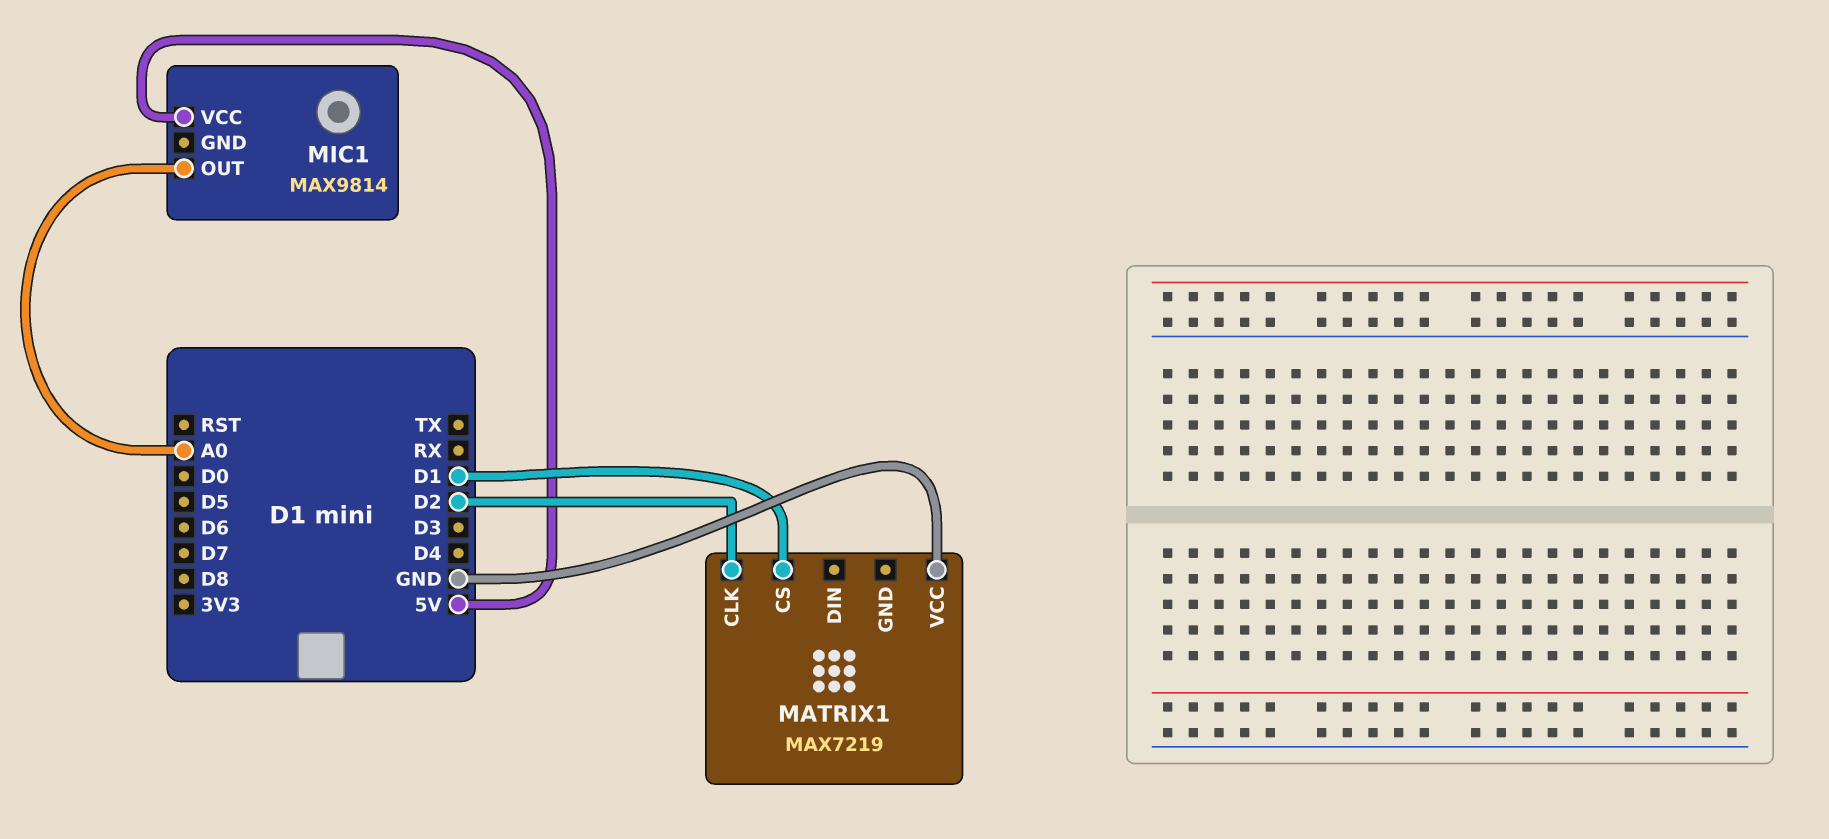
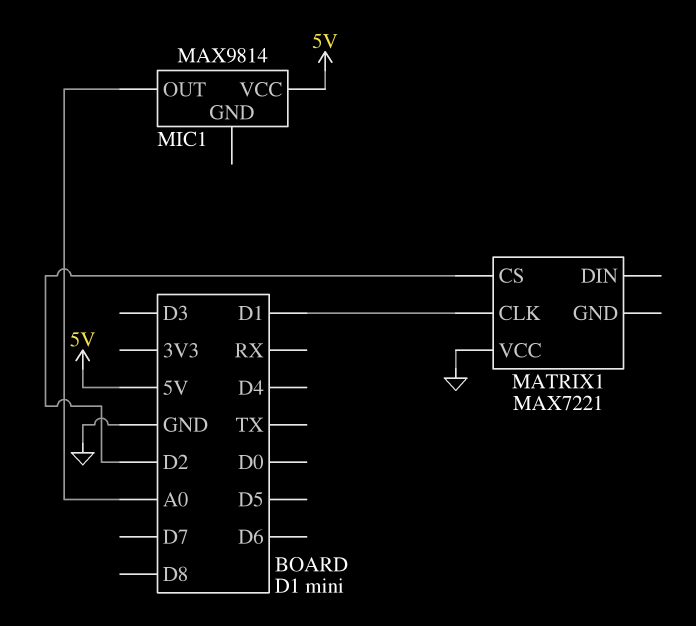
MATRIX1: MAX7219 -> MAX7221
MATRIX1 pin CLK: D2 -> D1
MATRIX1 pin CS: D1 -> D2

